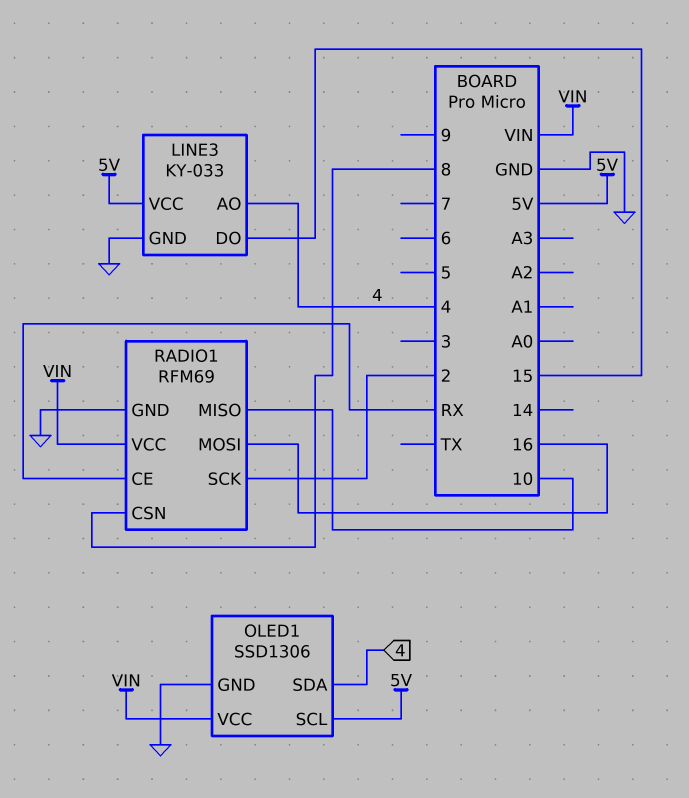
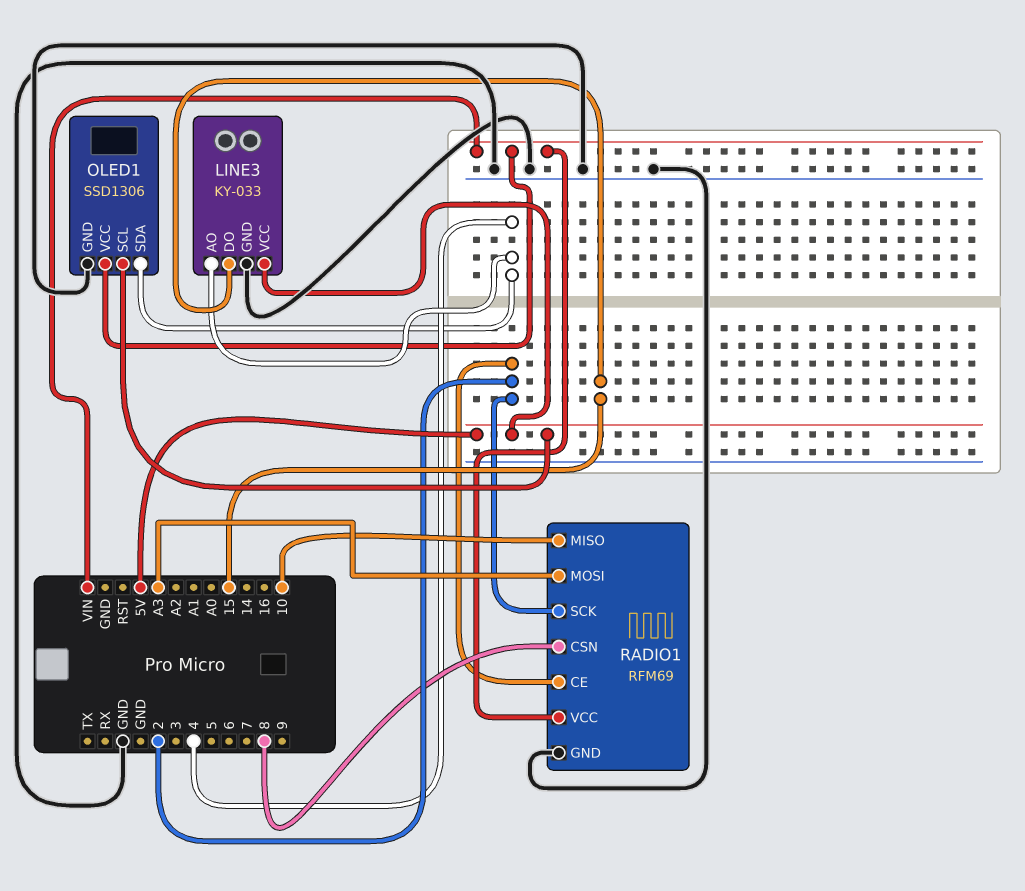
RADIO1 pin CE: RX -> 2
RADIO1 pin MOSI: 16 -> A3

